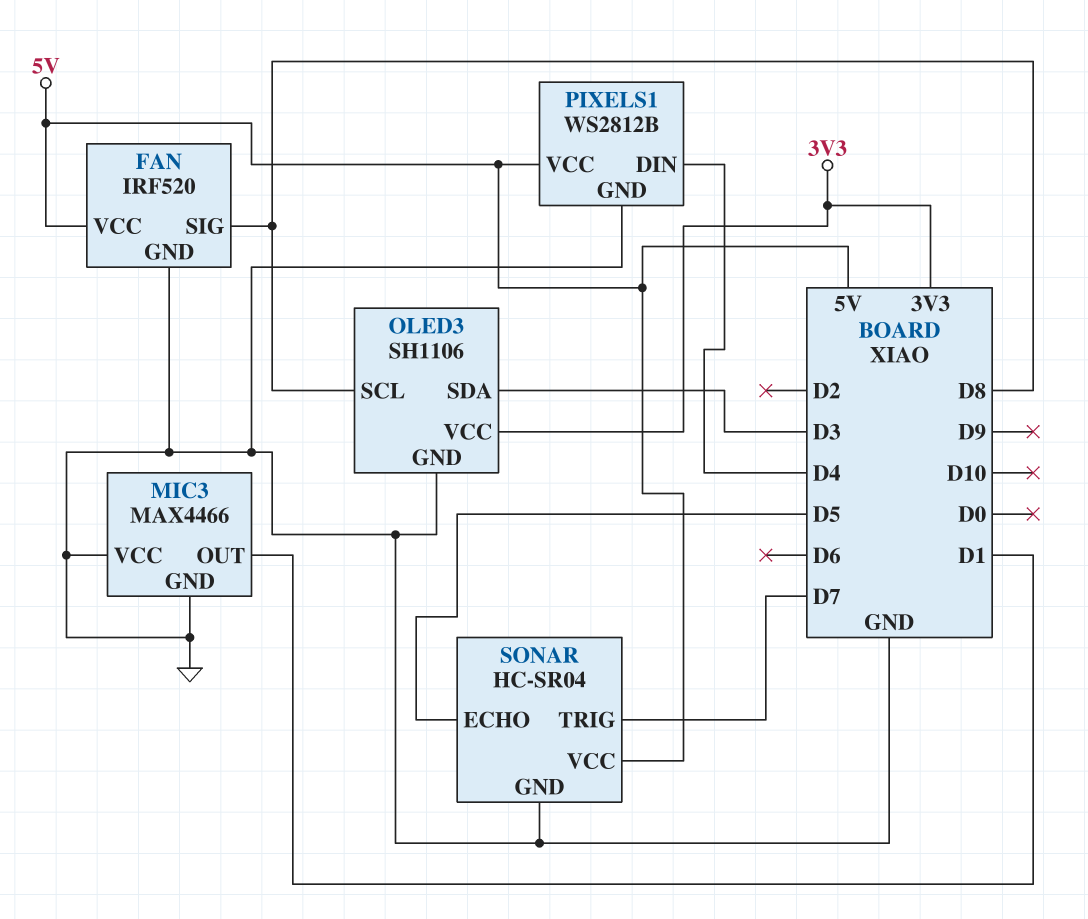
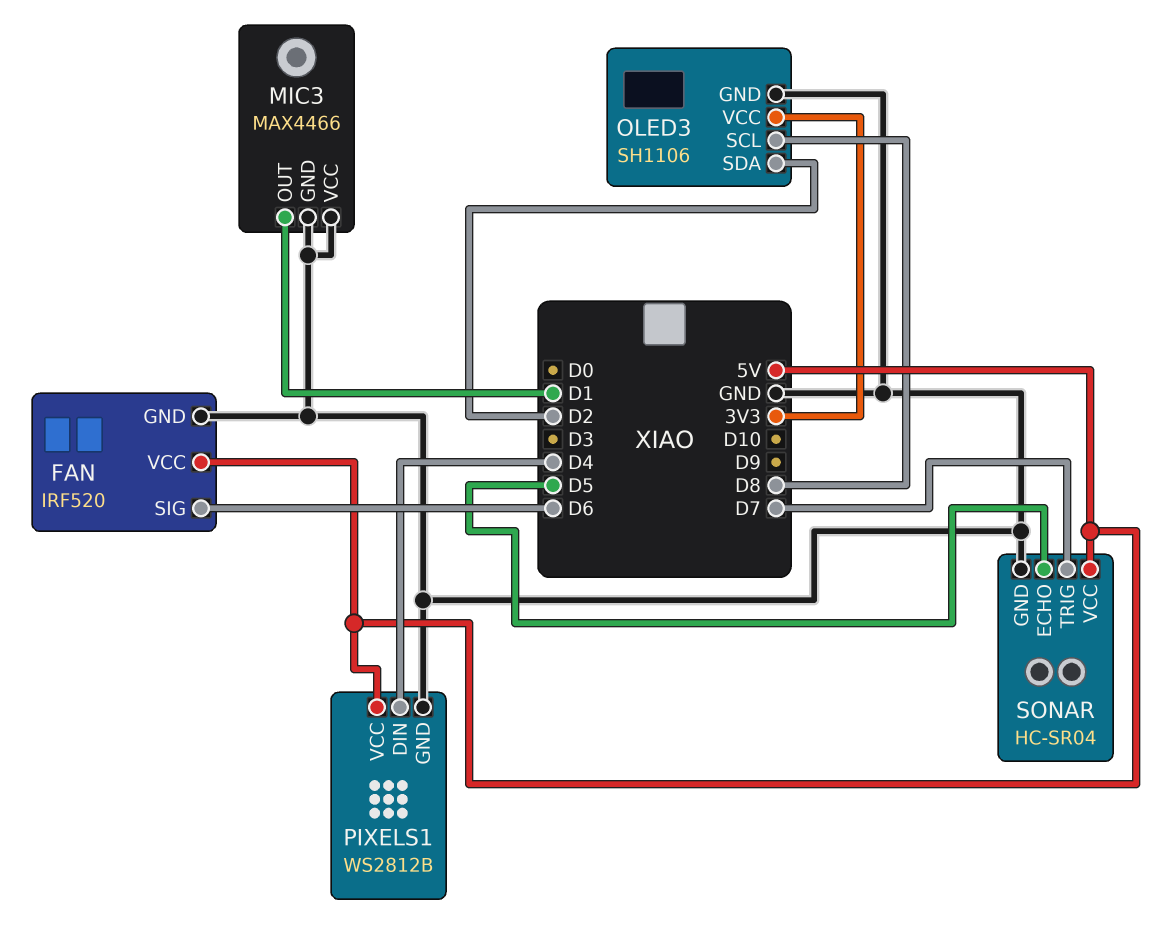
FAN pin SIG: D8 -> D6
OLED3 pin SDA: D3 -> D2

